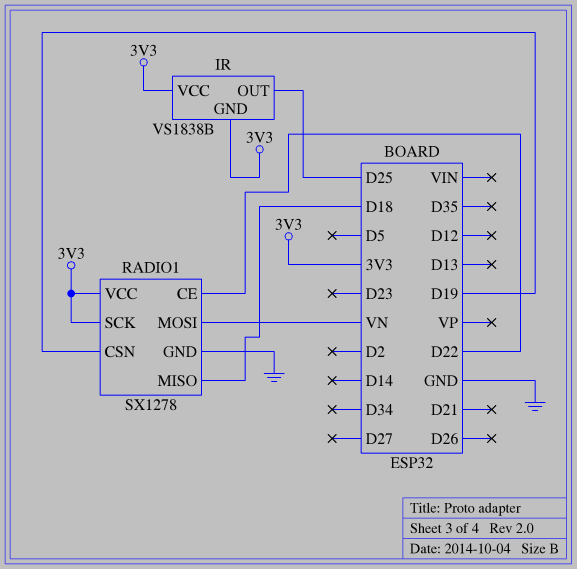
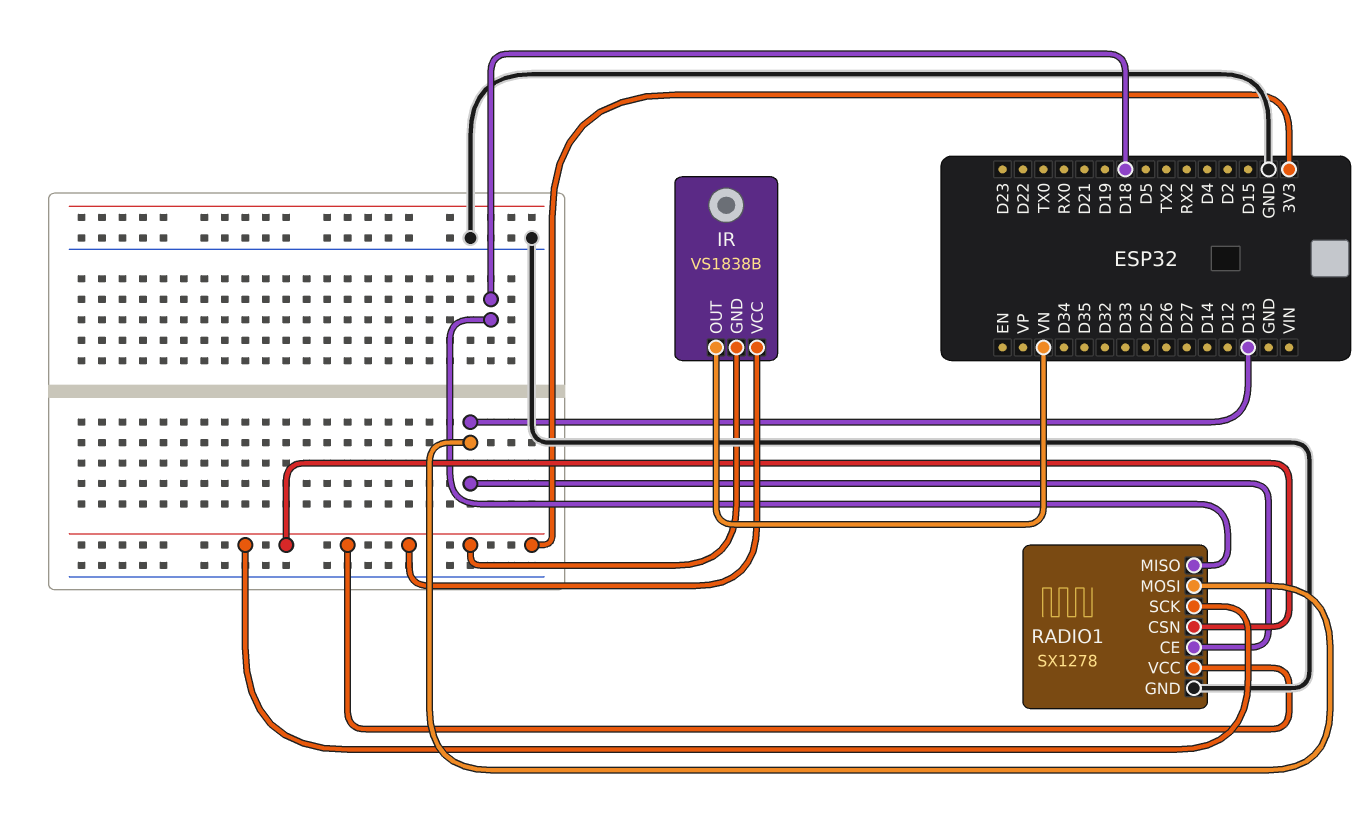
IR pin OUT: D25 -> VN
RADIO1 pin CE: D22 -> D13
RADIO1 pin CSN: D19 -> 3V3
RADIO1 pin MOSI: VN -> D13

